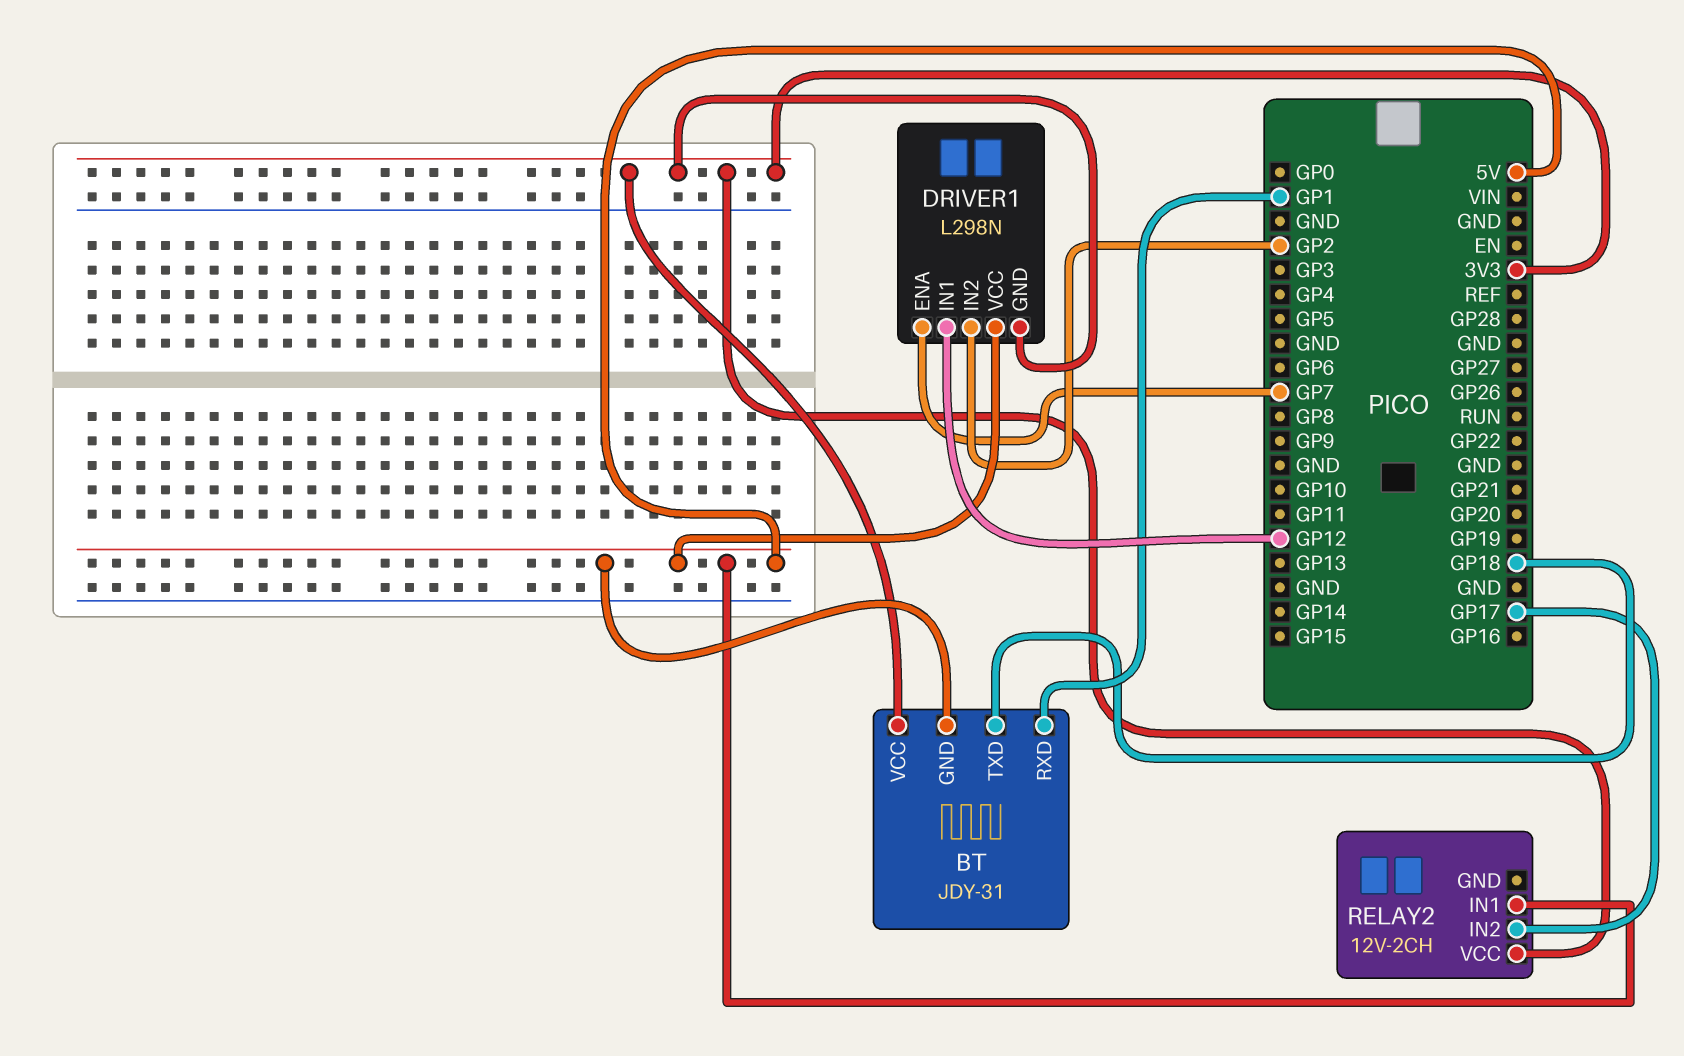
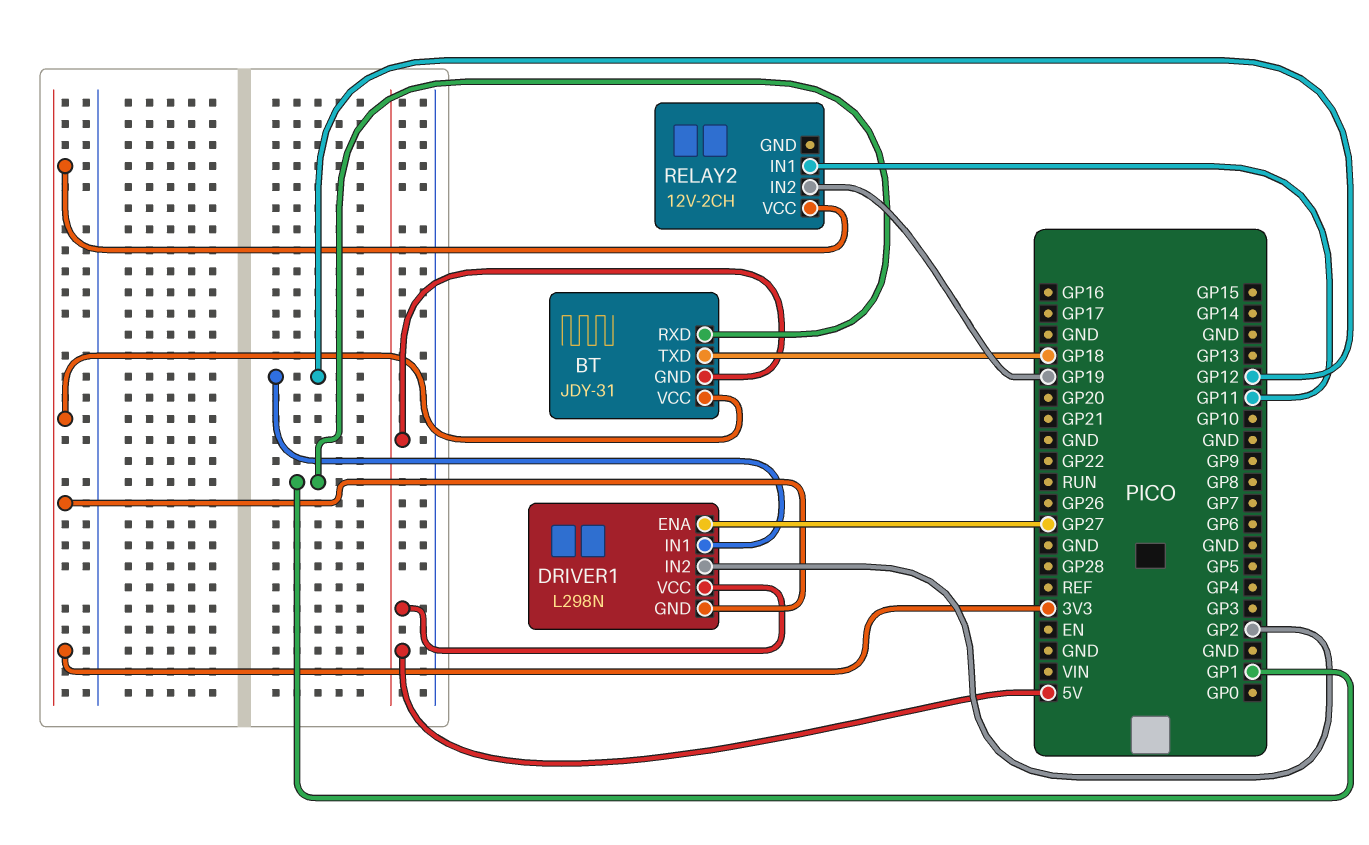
DRIVER1 pin ENA: GP7 -> GP27
RELAY2 pin IN1: 5V -> GP11
RELAY2 pin IN2: GP17 -> GP19

